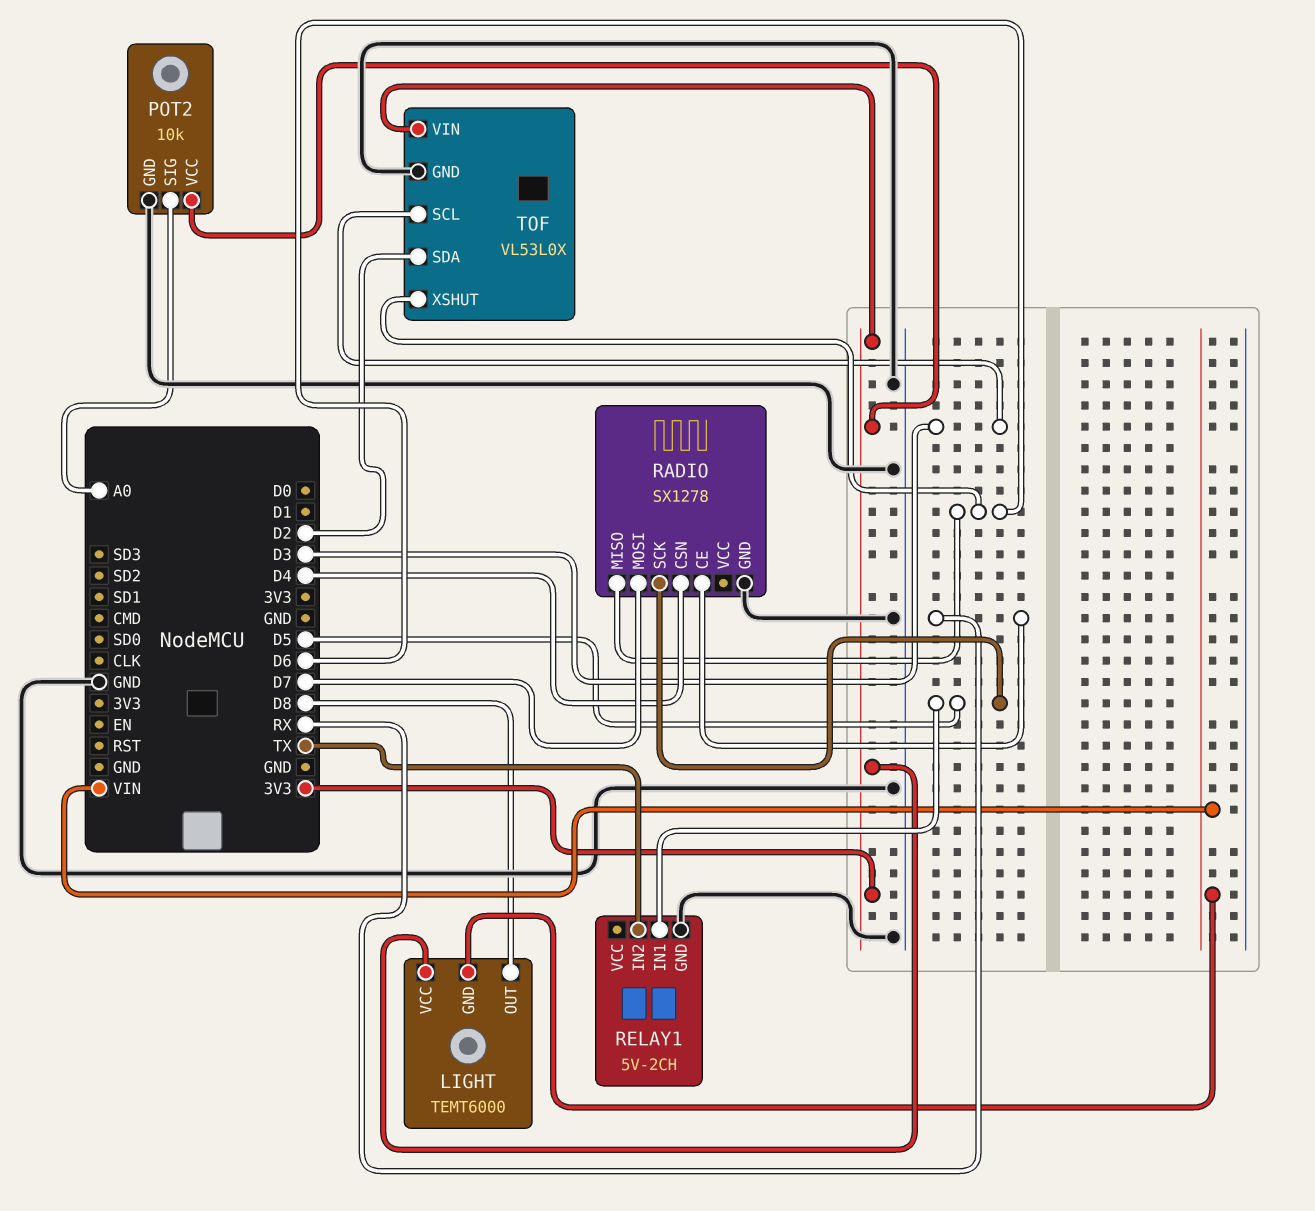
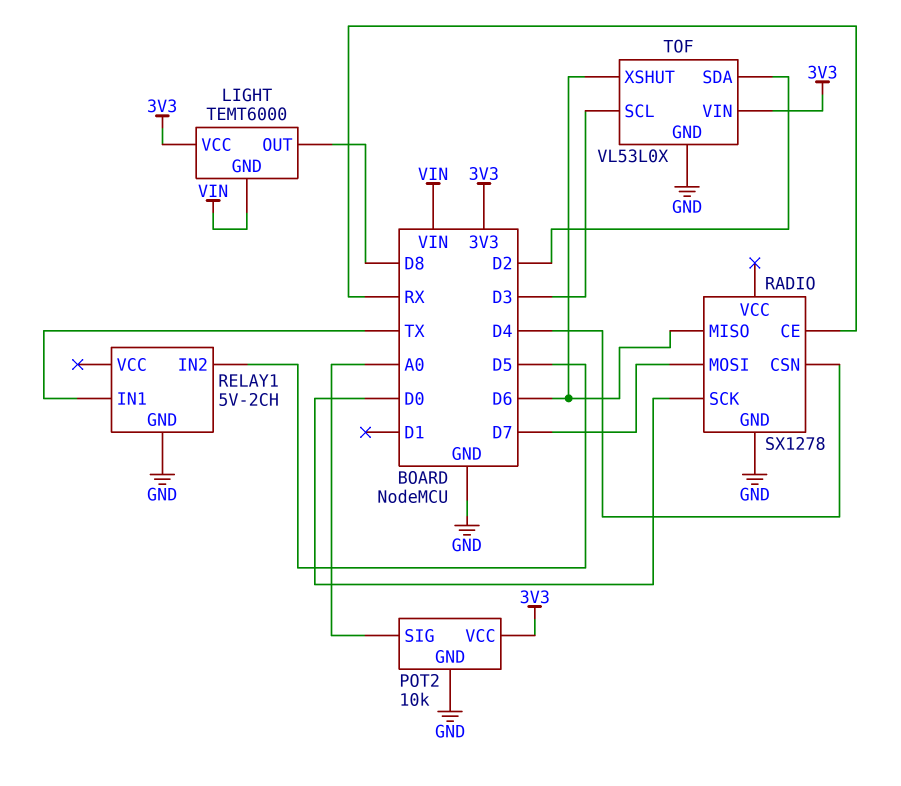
RADIO pin SCK: D5 -> D0
RELAY1 pin IN1: D5 -> TX
RELAY1 pin IN2: TX -> D5

